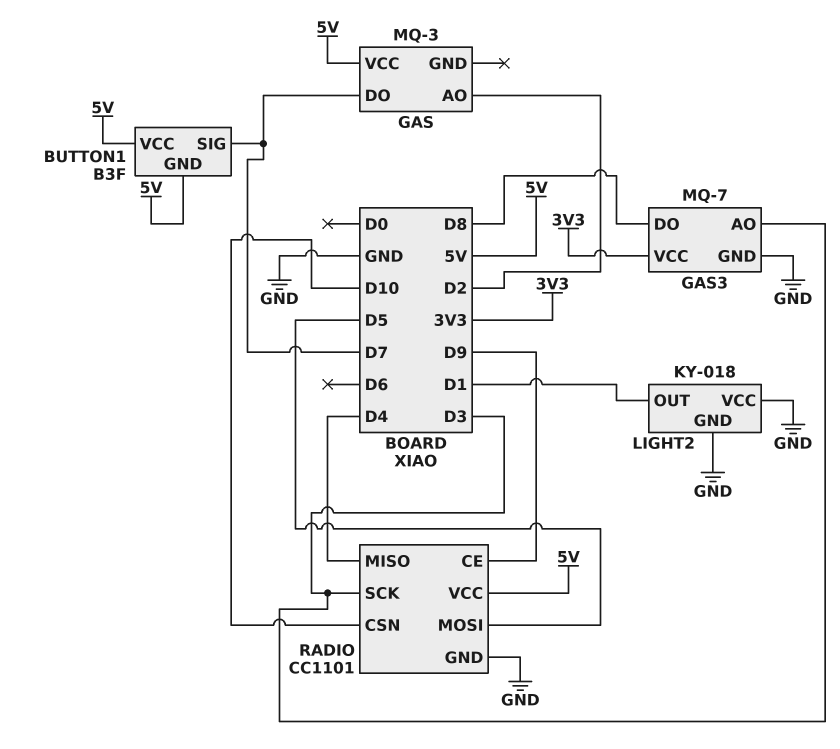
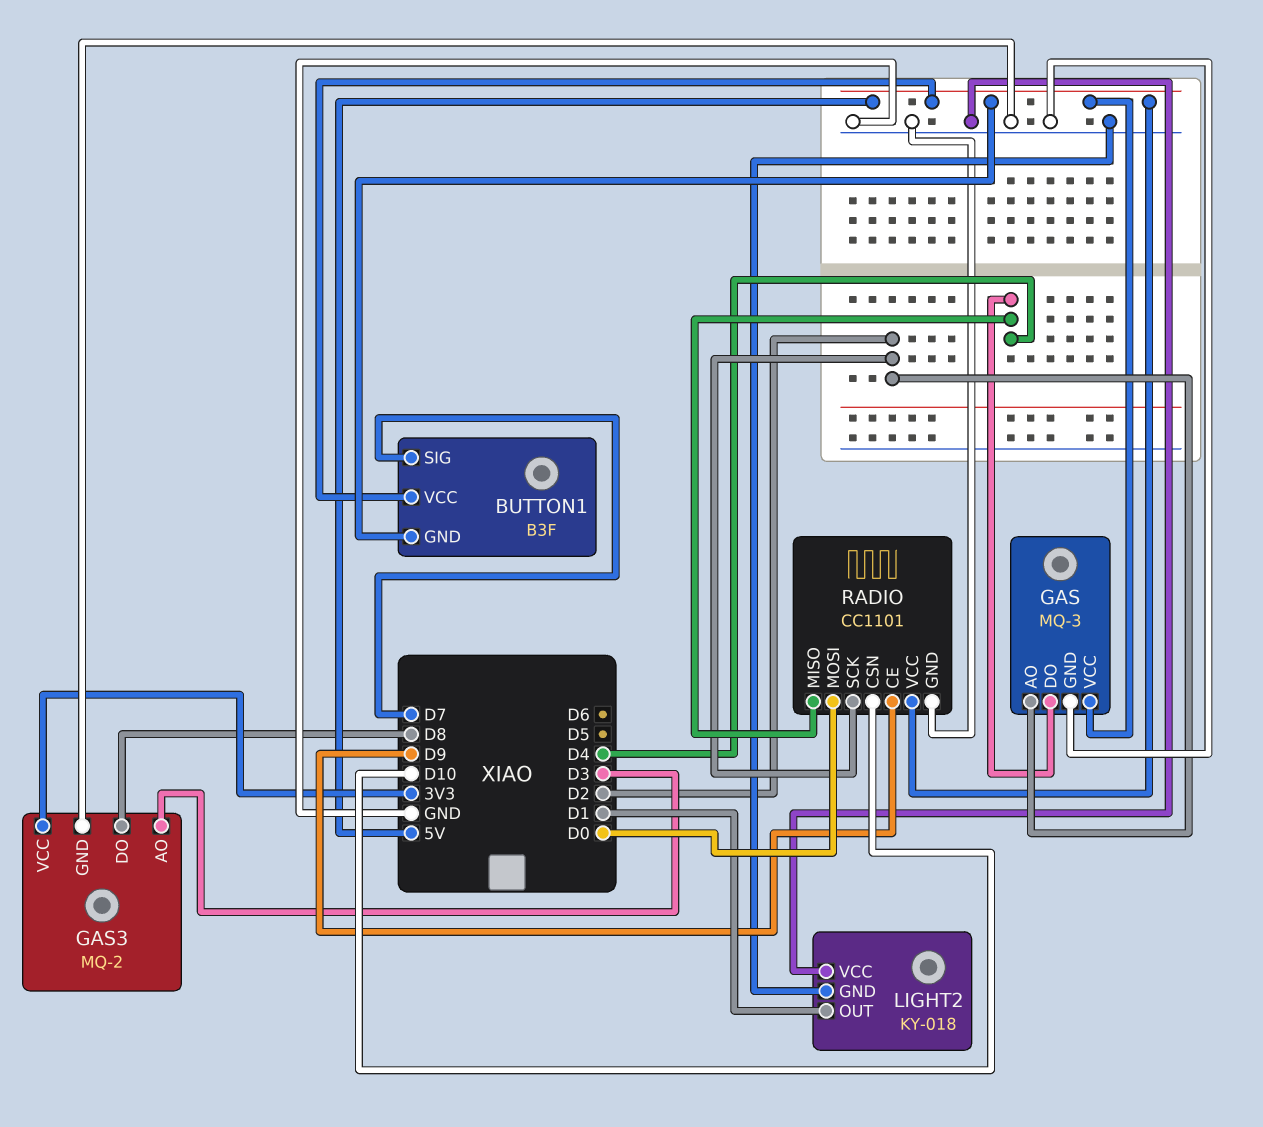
GAS pin DO: D7 -> D4
GAS pin GND: none -> GND
GAS3: MQ-7 -> MQ-2
RADIO pin MOSI: D5 -> D0
RADIO pin SCK: D3 -> D2

